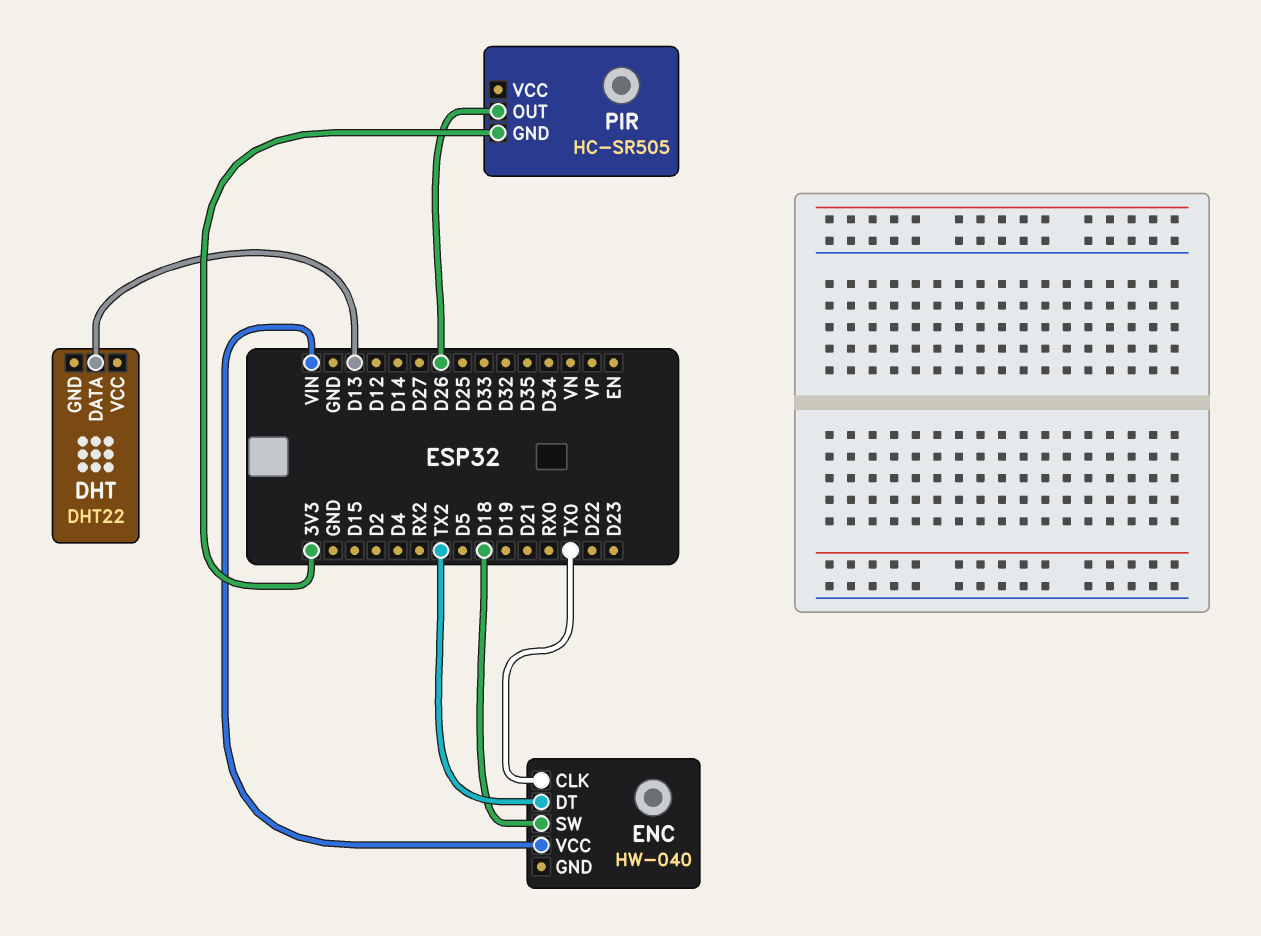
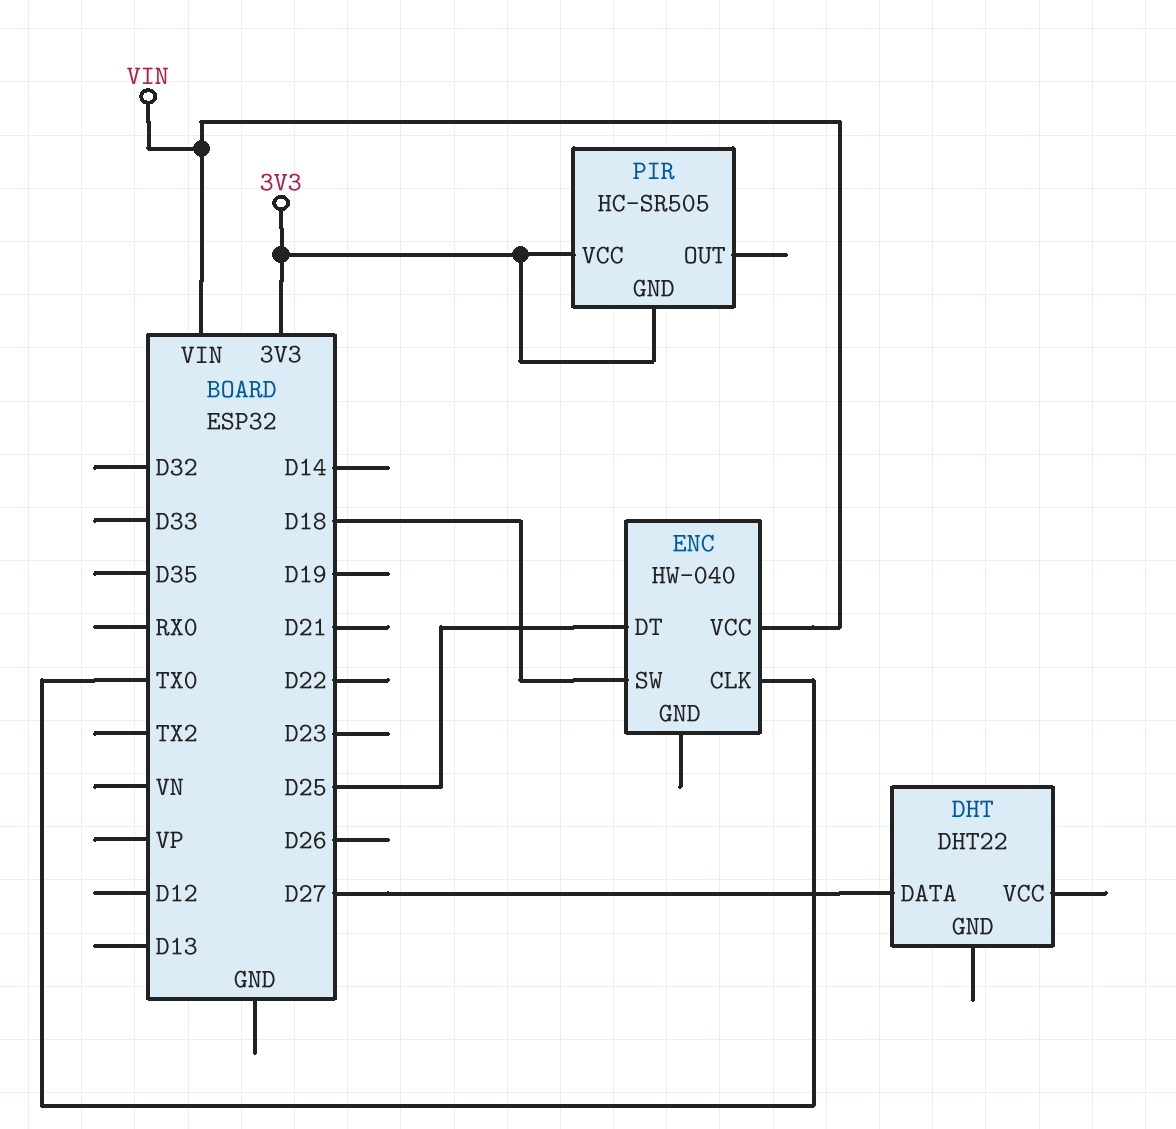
DHT pin DATA: D13 -> D27
ENC pin DT: TX2 -> D25
PIR pin OUT: D26 -> none
PIR pin VCC: none -> 3V3

